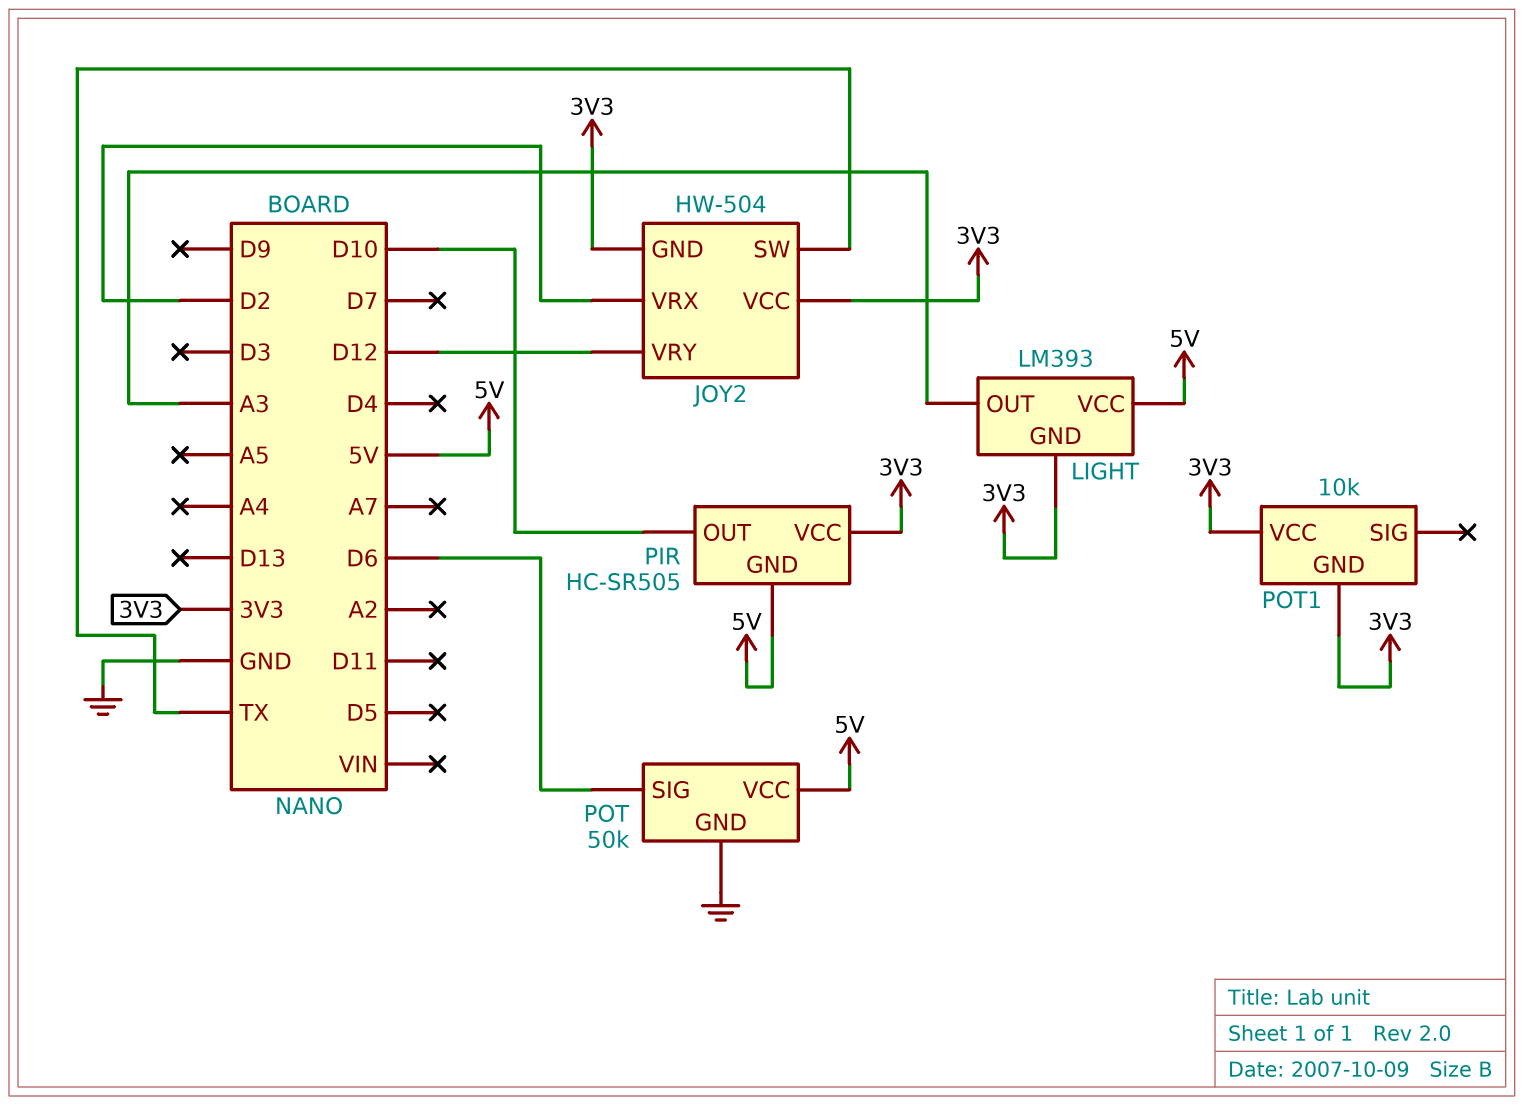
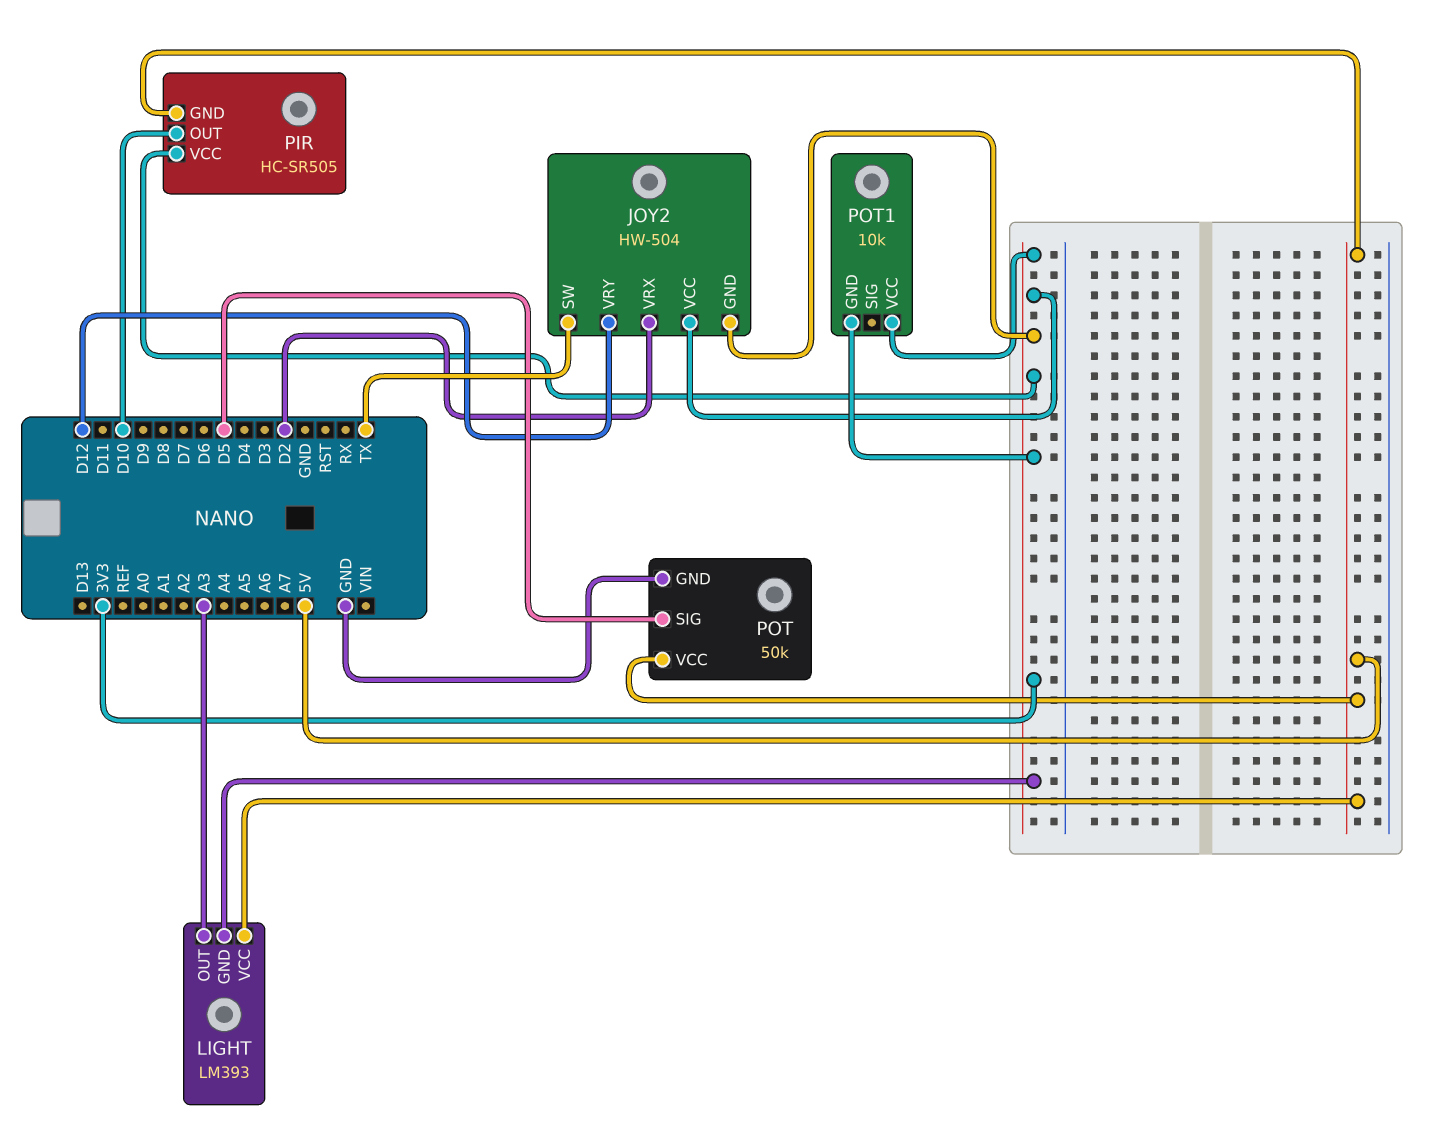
POT pin SIG: D6 -> D5

